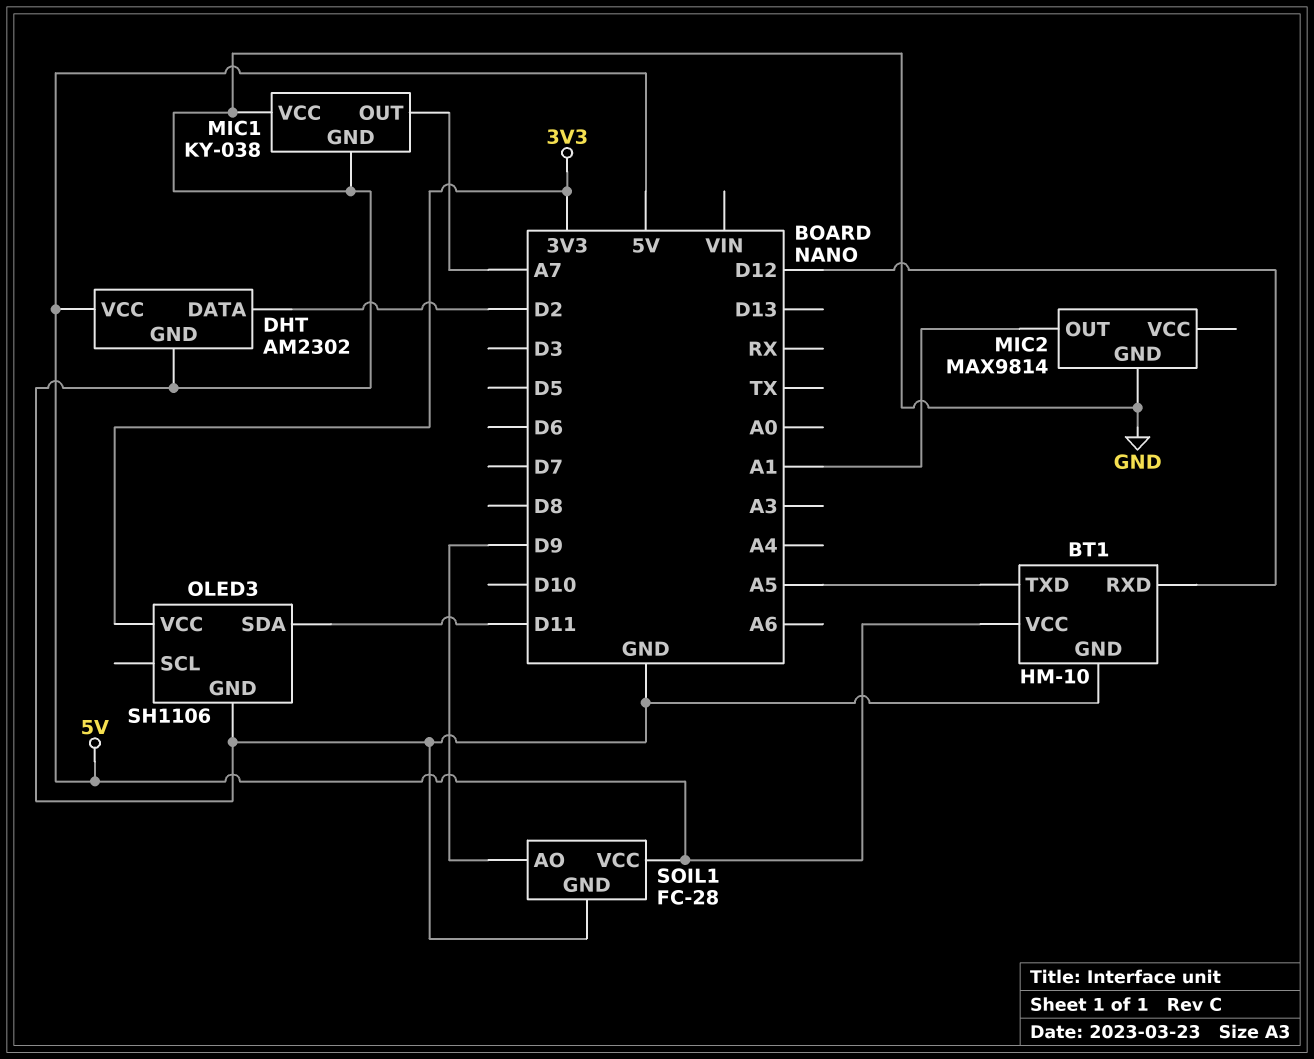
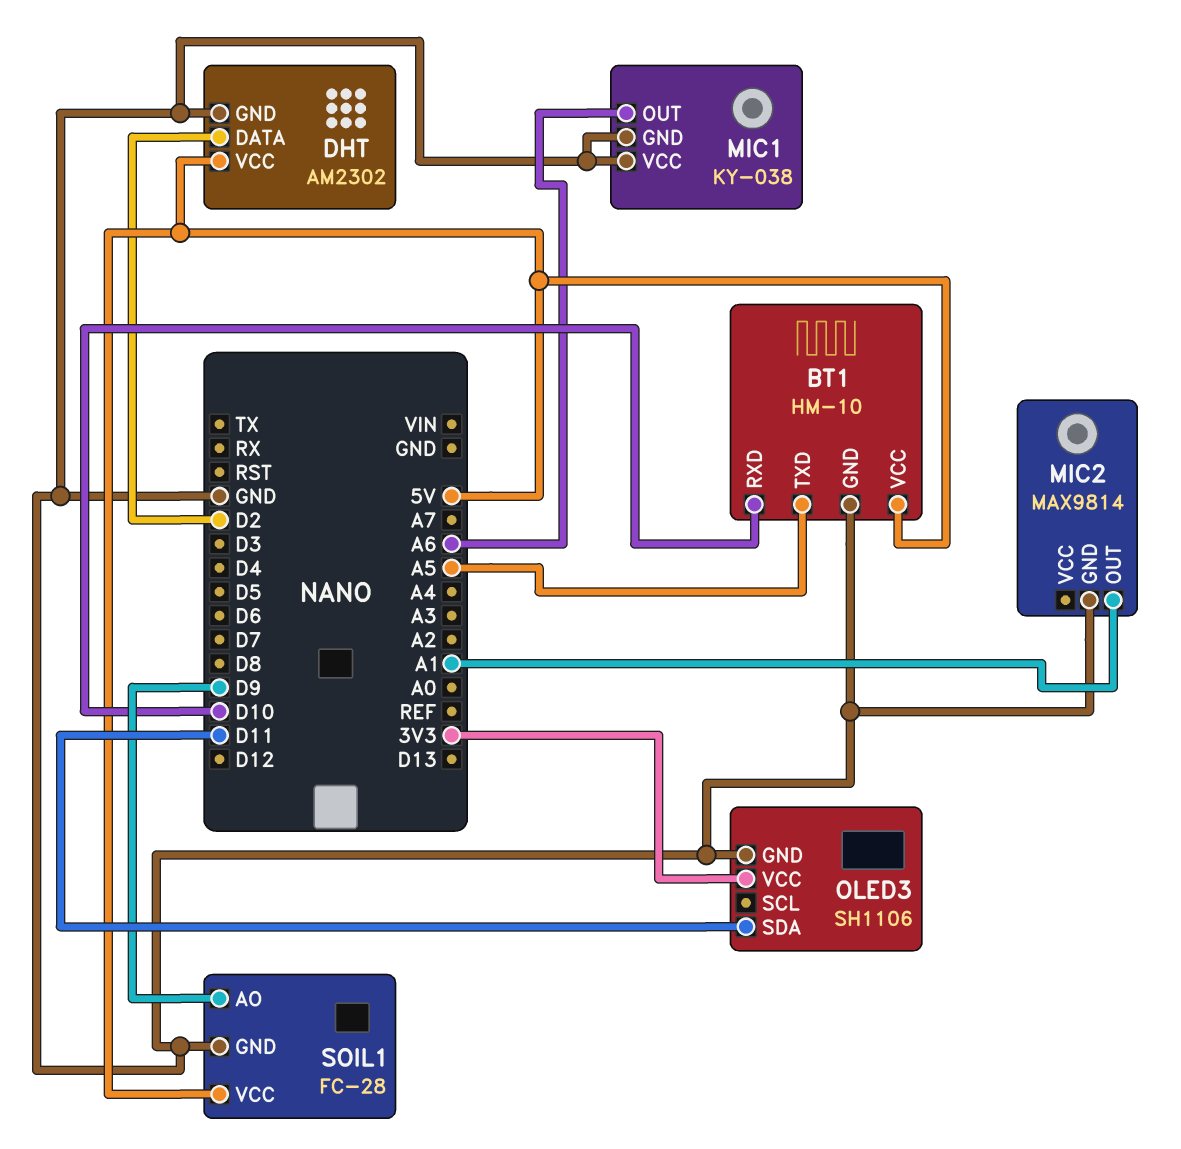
BT1 pin RXD: D12 -> D10
MIC1 pin OUT: A7 -> A6

